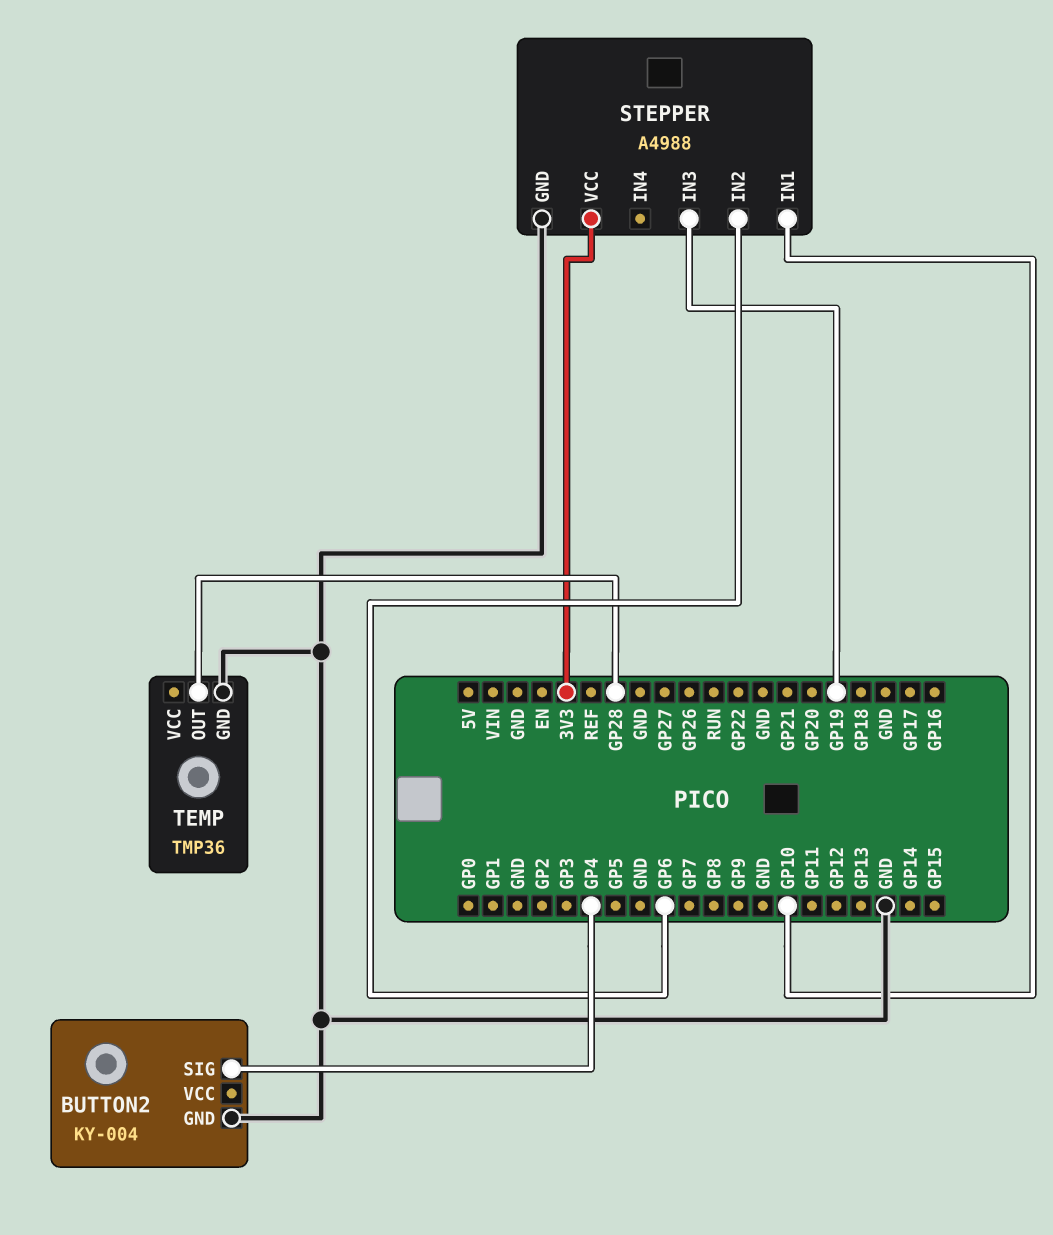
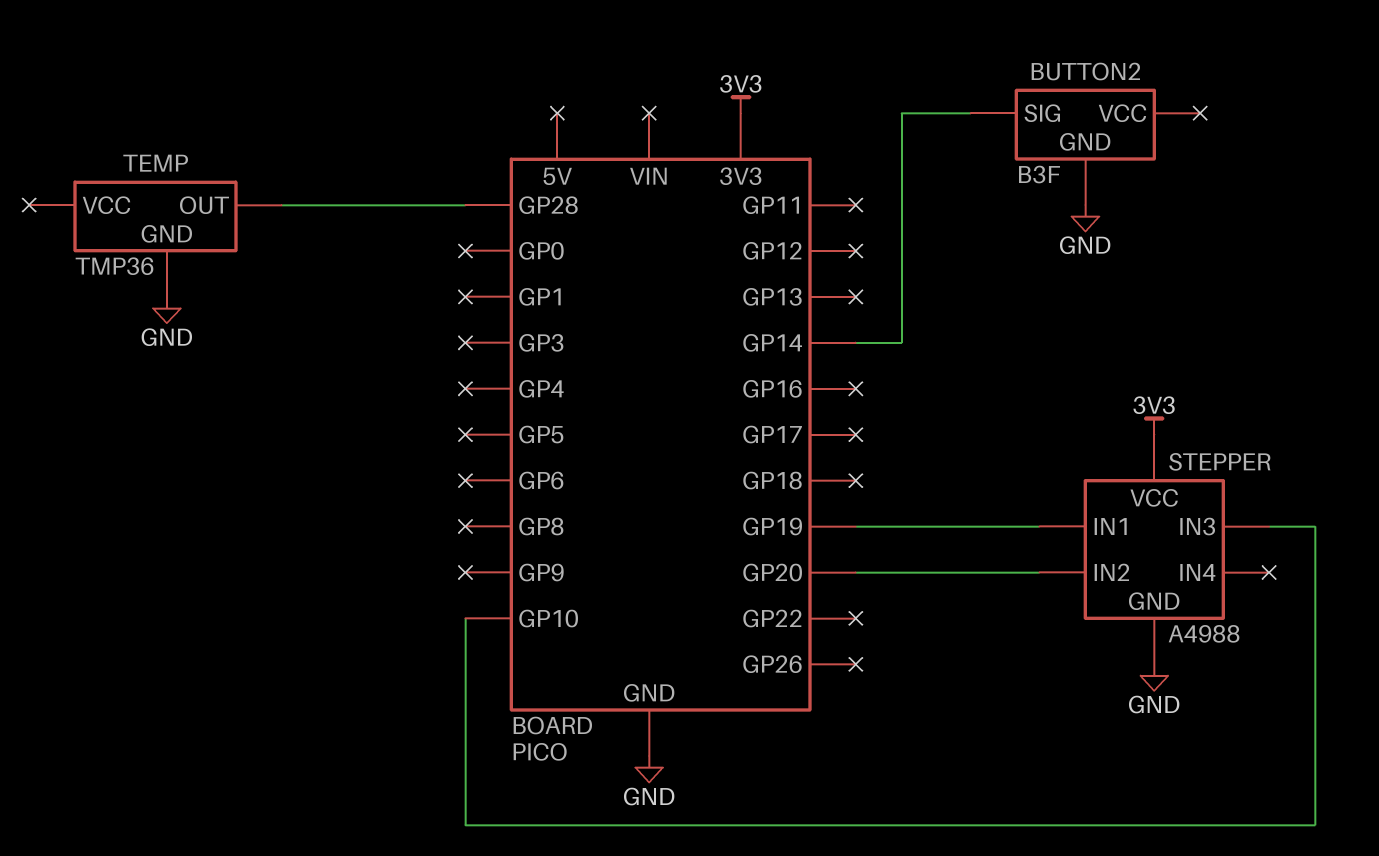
BUTTON2: KY-004 -> B3F
BUTTON2 pin SIG: GP4 -> GP14
STEPPER pin IN1: GP10 -> GP19
STEPPER pin IN2: GP6 -> GP20
STEPPER pin IN3: GP19 -> GP10

